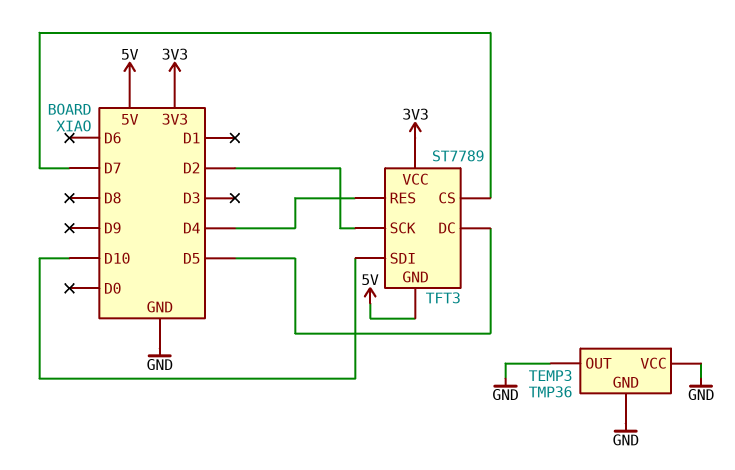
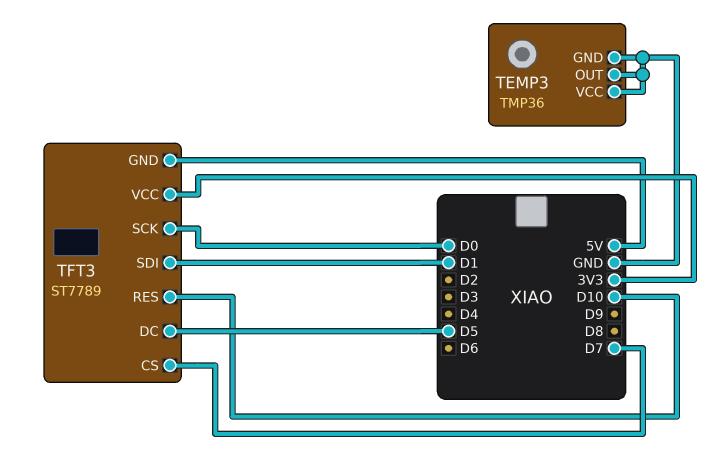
TFT3 pin RES: D4 -> D10
TFT3 pin SCK: D2 -> D0
TFT3 pin SDI: D10 -> D1

